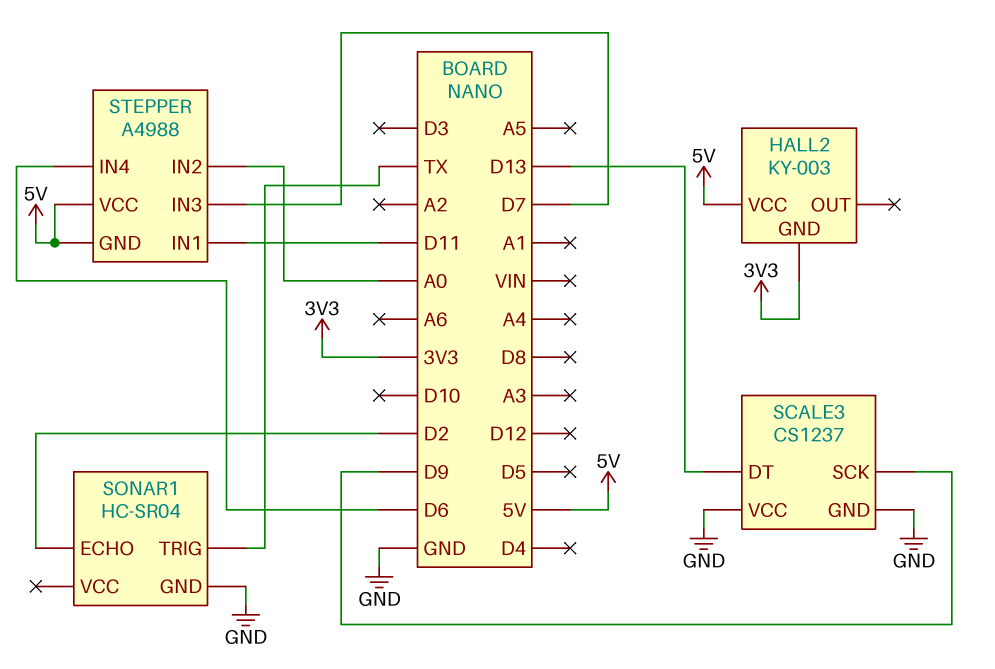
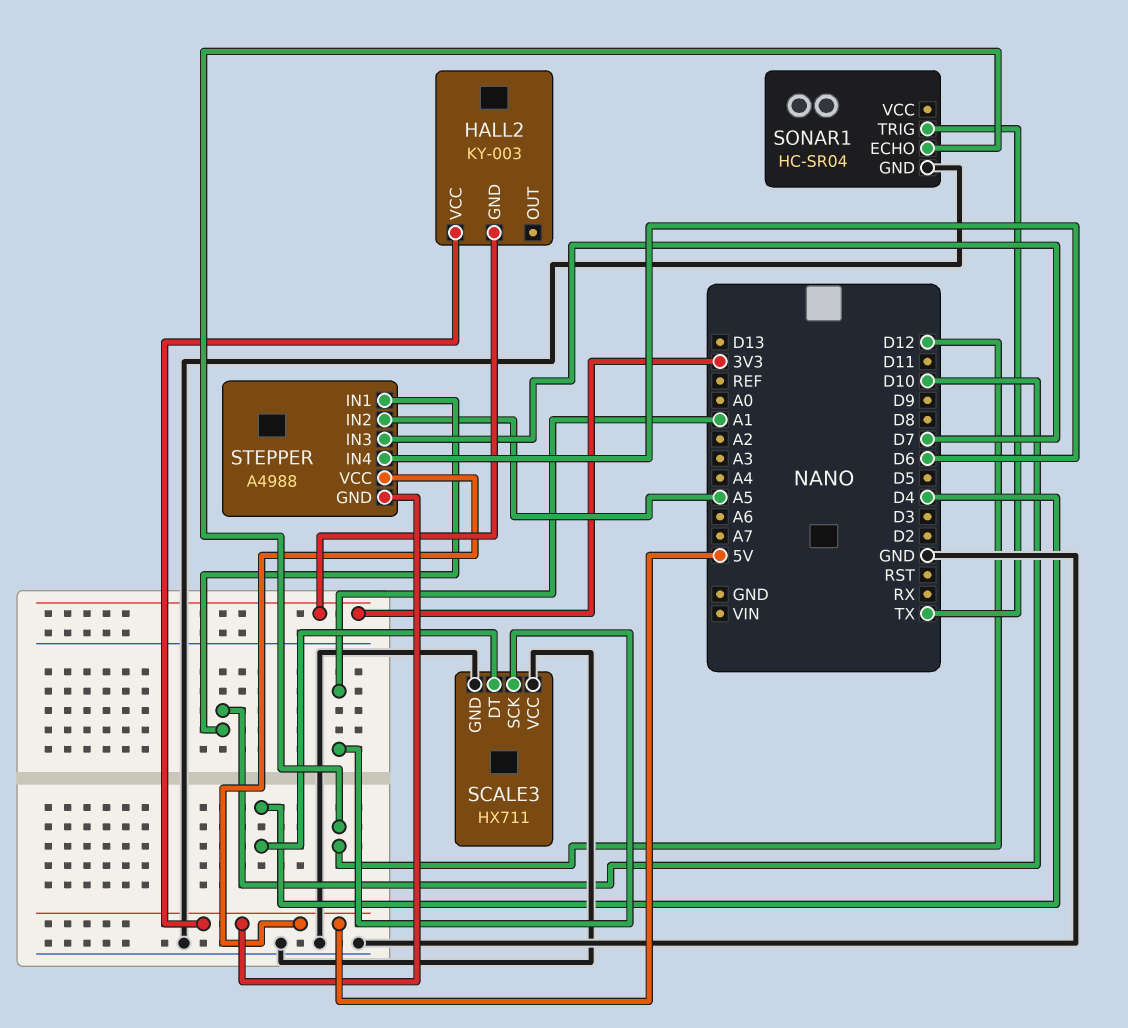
SCALE3: CS1237 -> HX711
SCALE3 pin DT: D13 -> D4
SCALE3 pin SCK: D9 -> A1
SONAR1 pin ECHO: D2 -> D12
STEPPER pin IN1: D11 -> D10
STEPPER pin IN2: A0 -> A5

